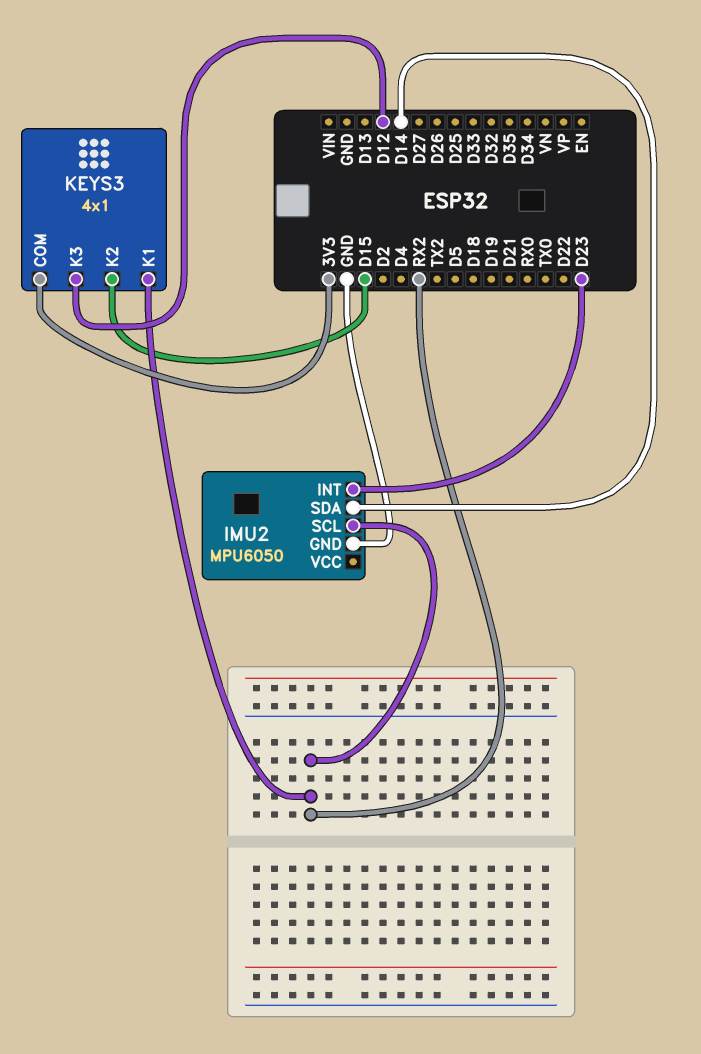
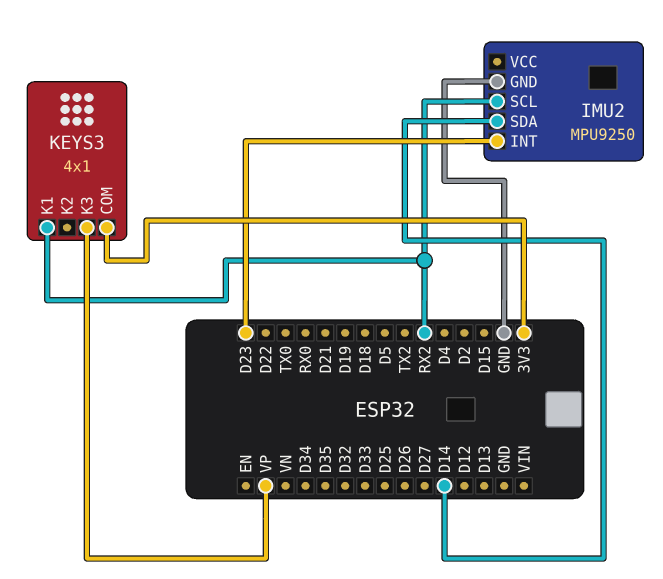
IMU2: MPU6050 -> MPU9250
KEYS3 pin K2: D15 -> none
KEYS3 pin K3: D12 -> VP

